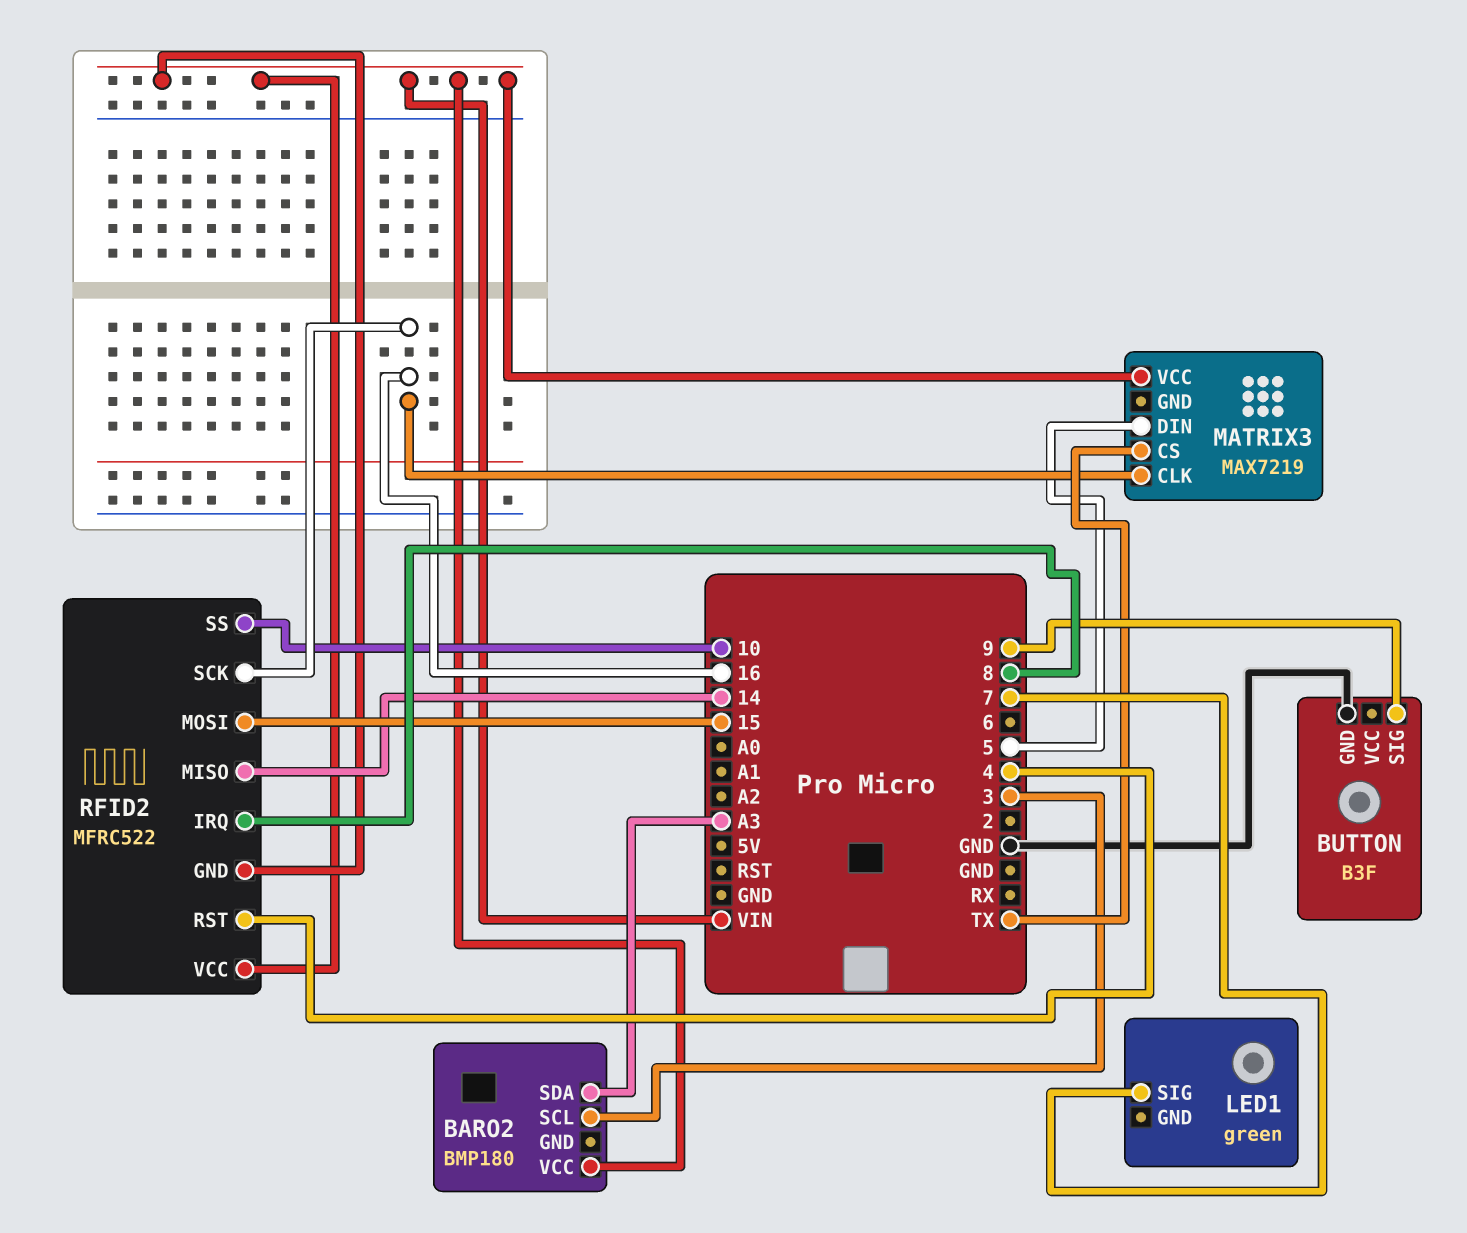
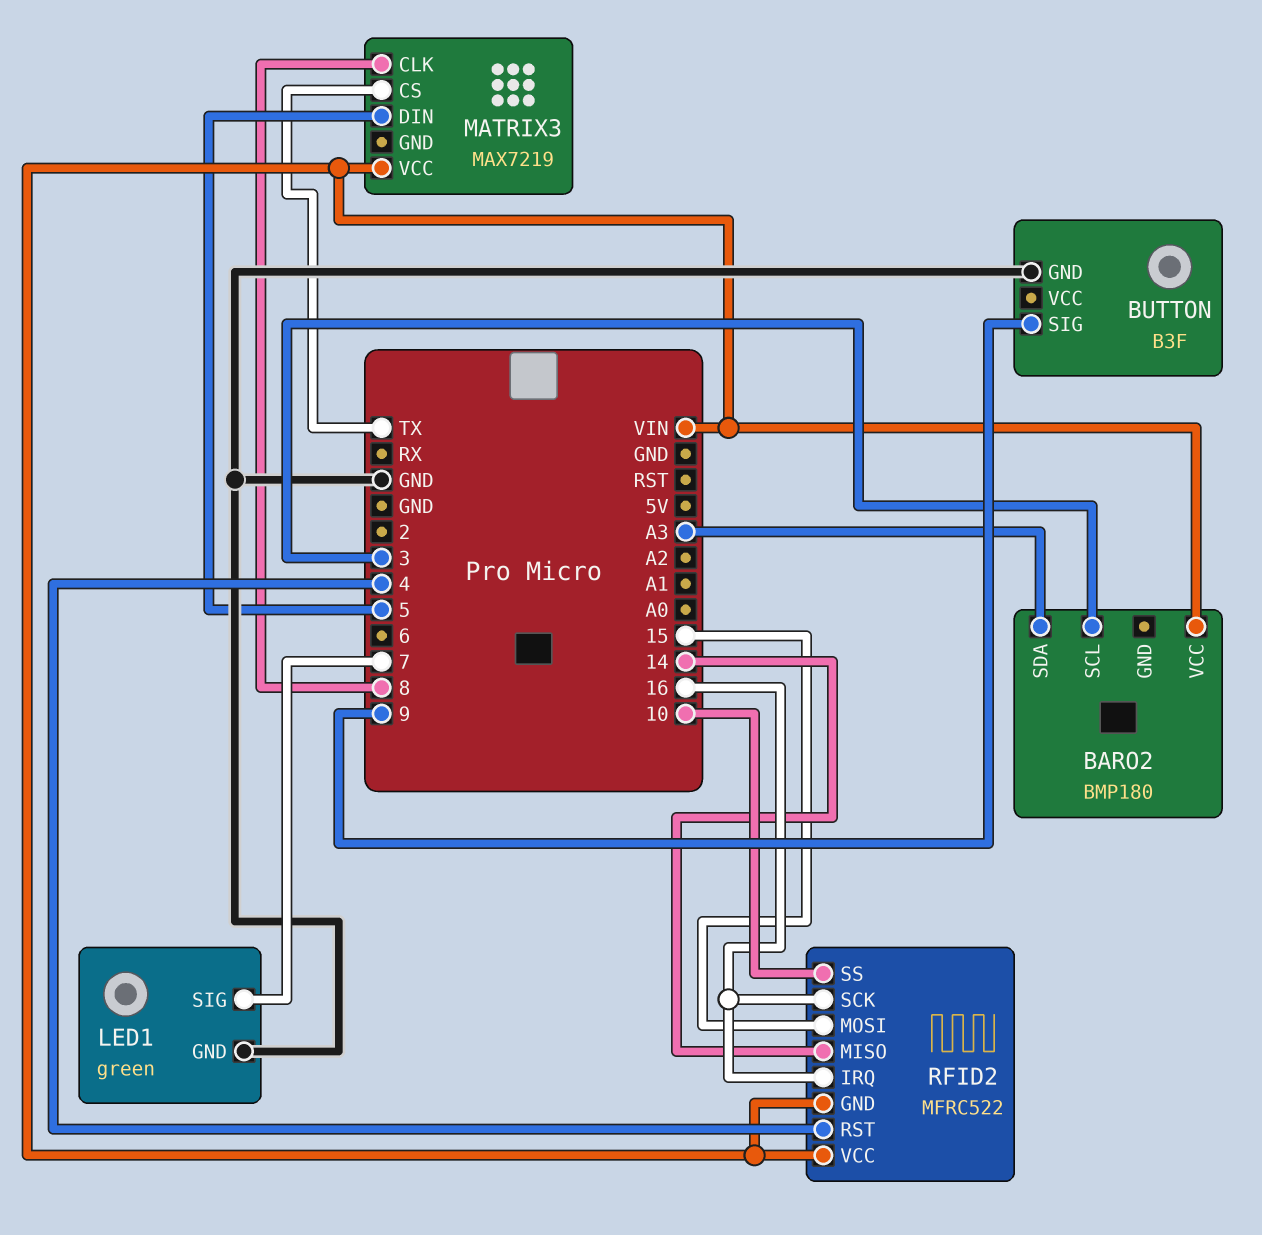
LED1 pin GND: none -> GND
MATRIX3 pin CLK: 16 -> 8
RFID2 pin IRQ: 8 -> 16

